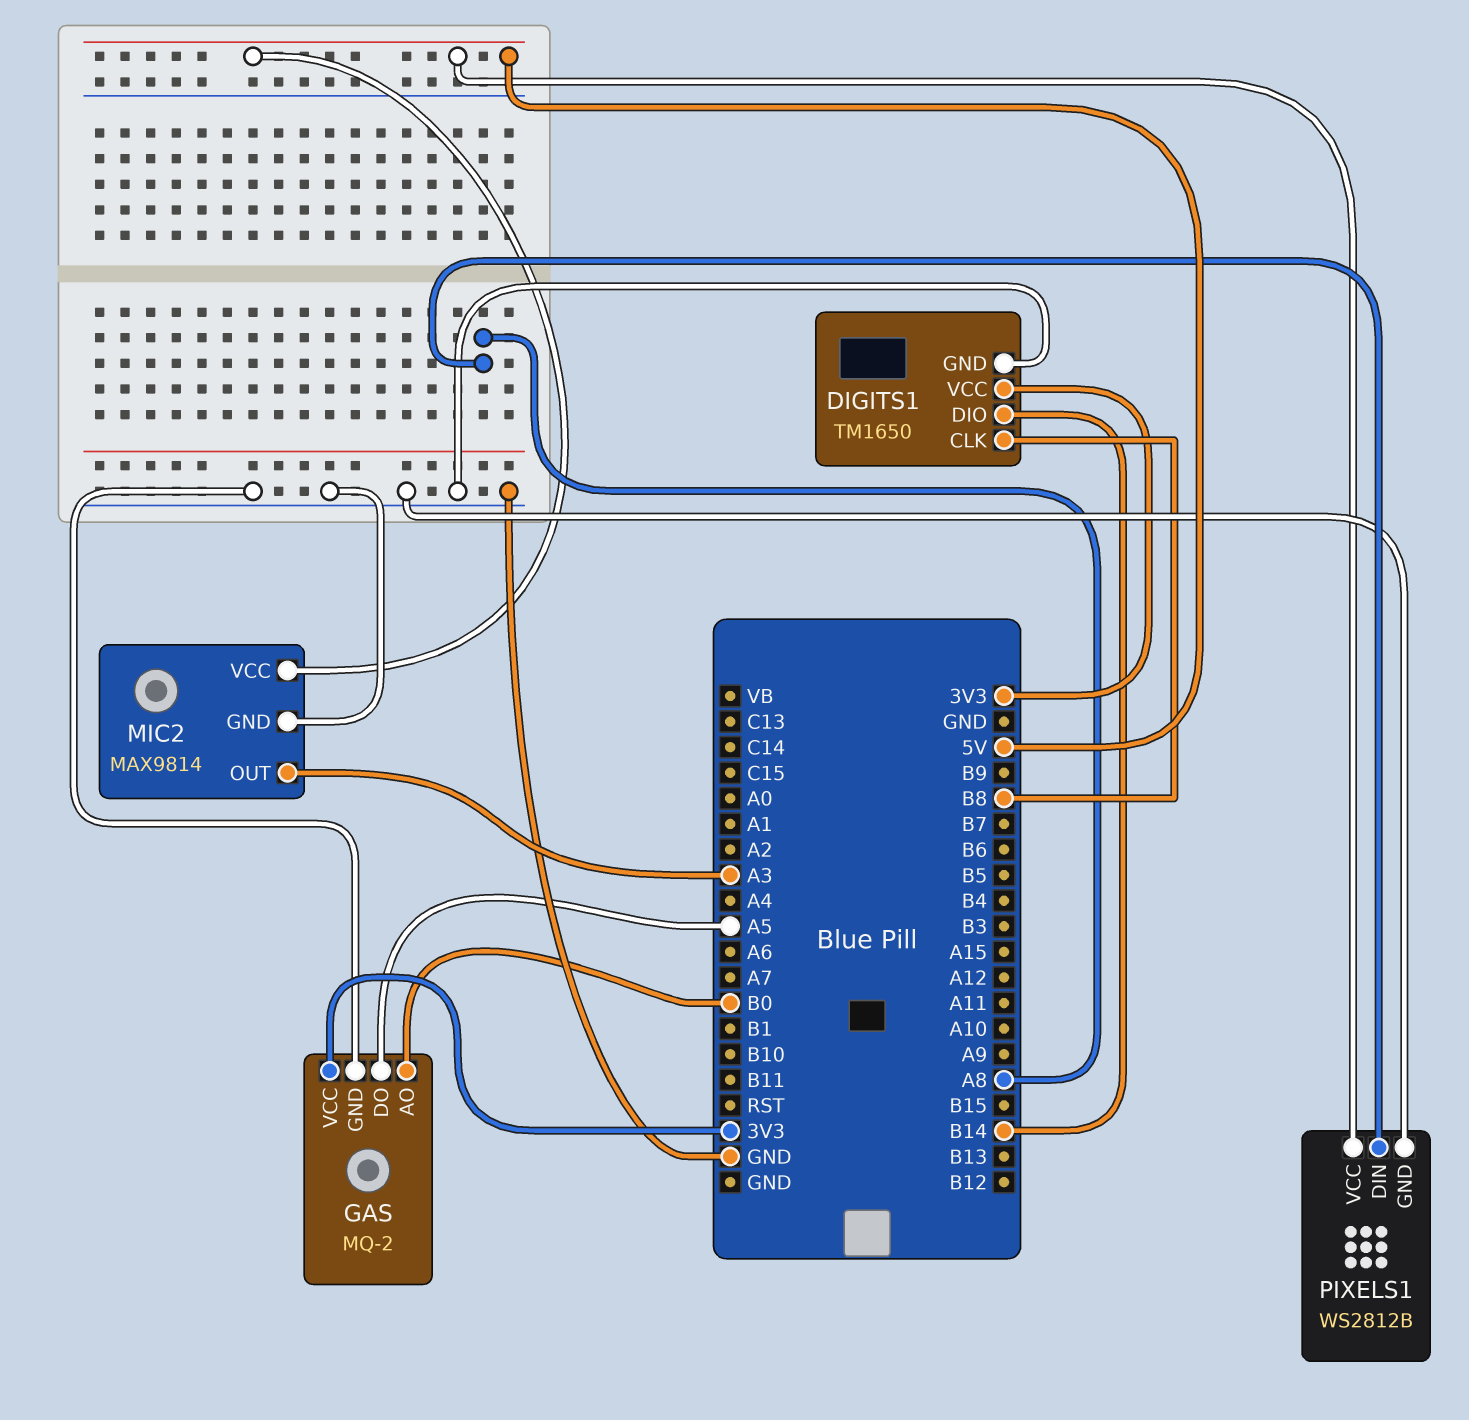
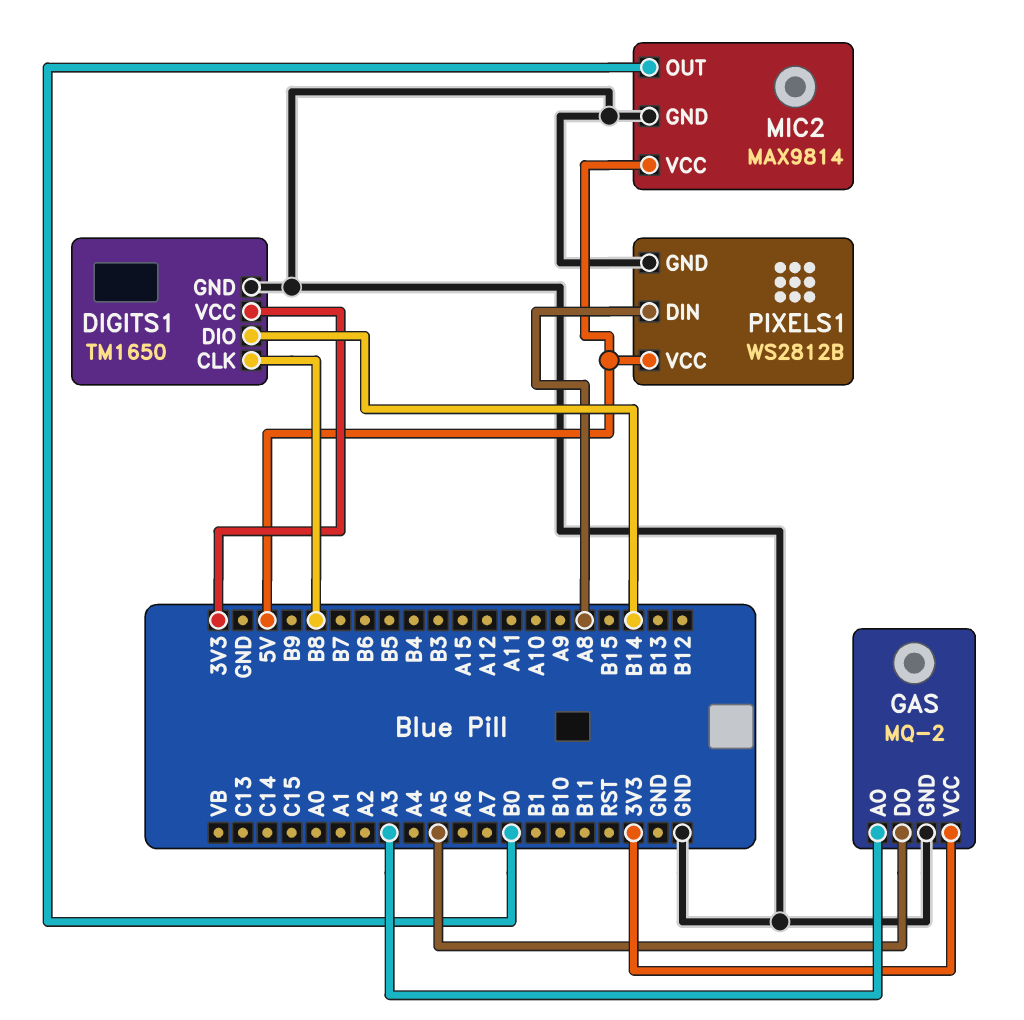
GAS pin AO: B0 -> A3
MIC2 pin OUT: A3 -> B0

